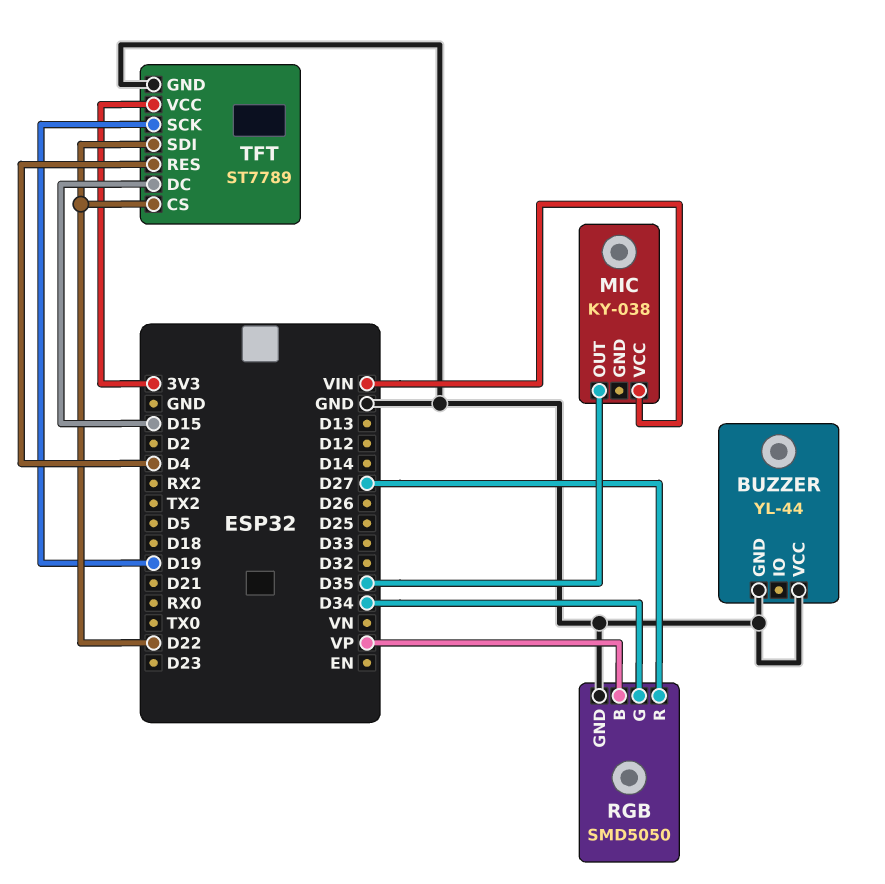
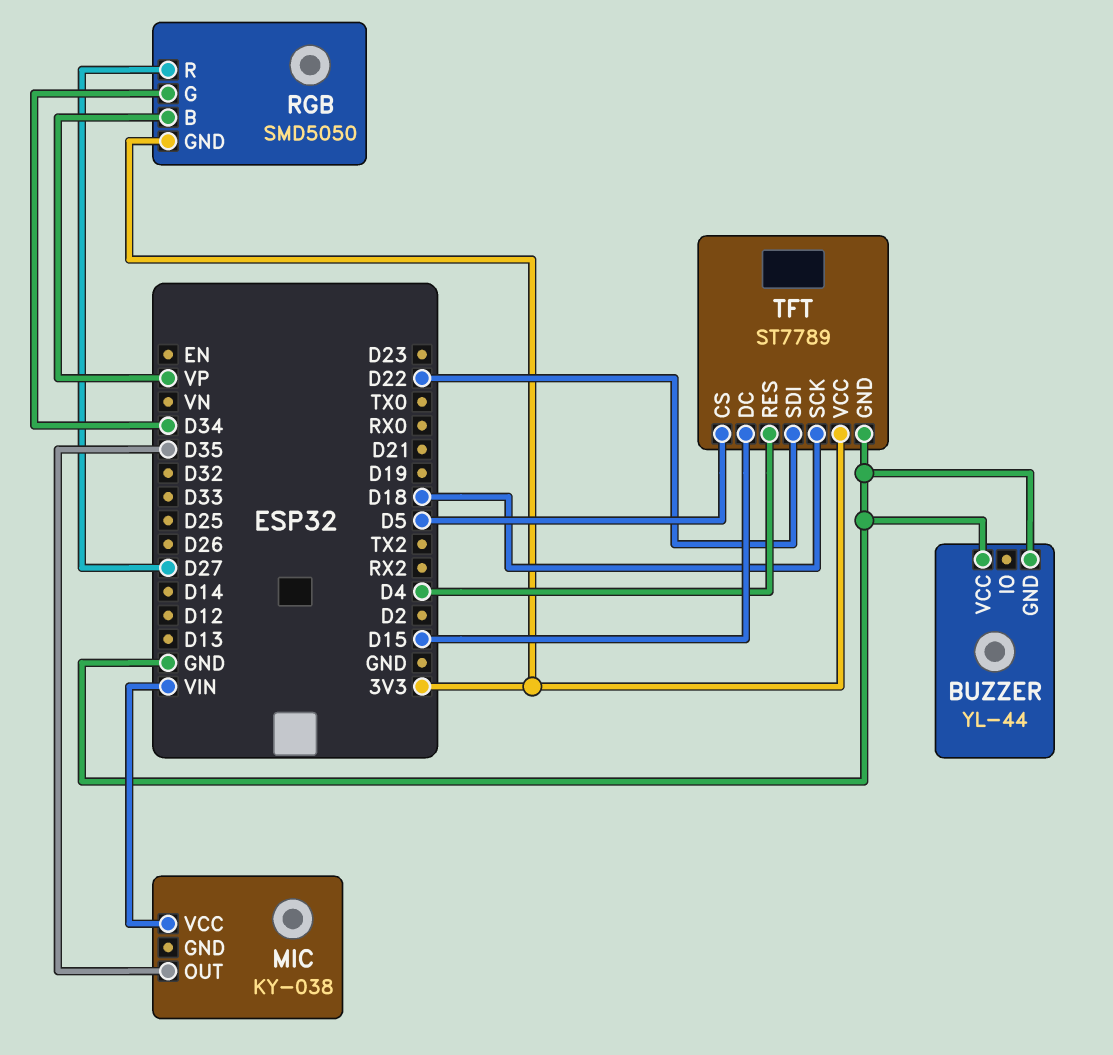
RGB pin GND: GND -> 3V3
TFT pin CS: D22 -> D5
TFT pin SCK: D19 -> D18

